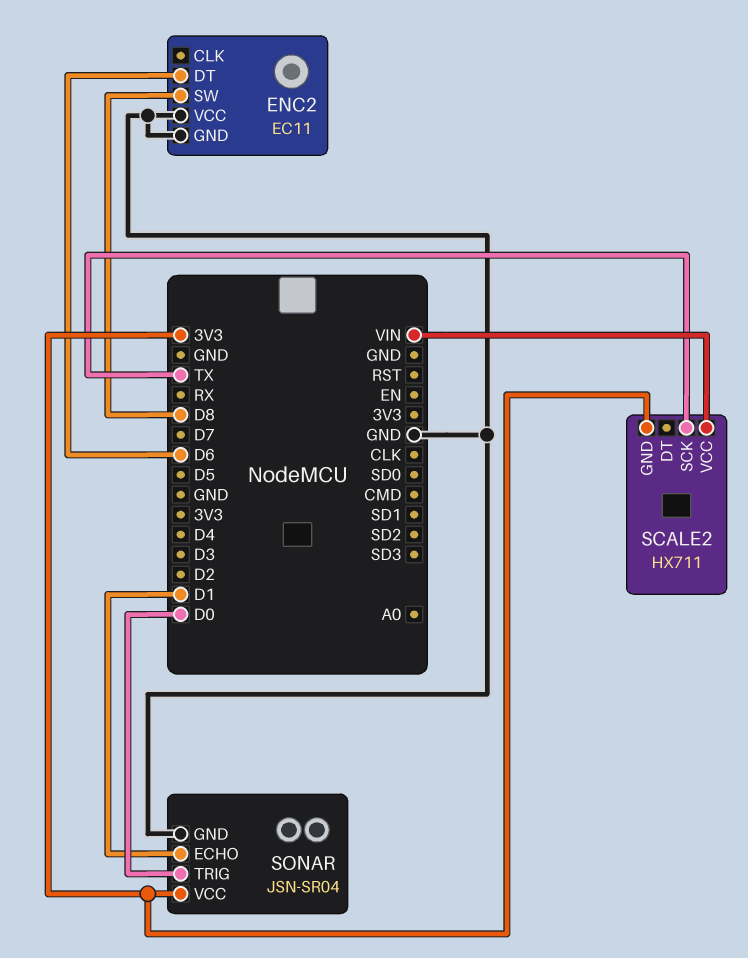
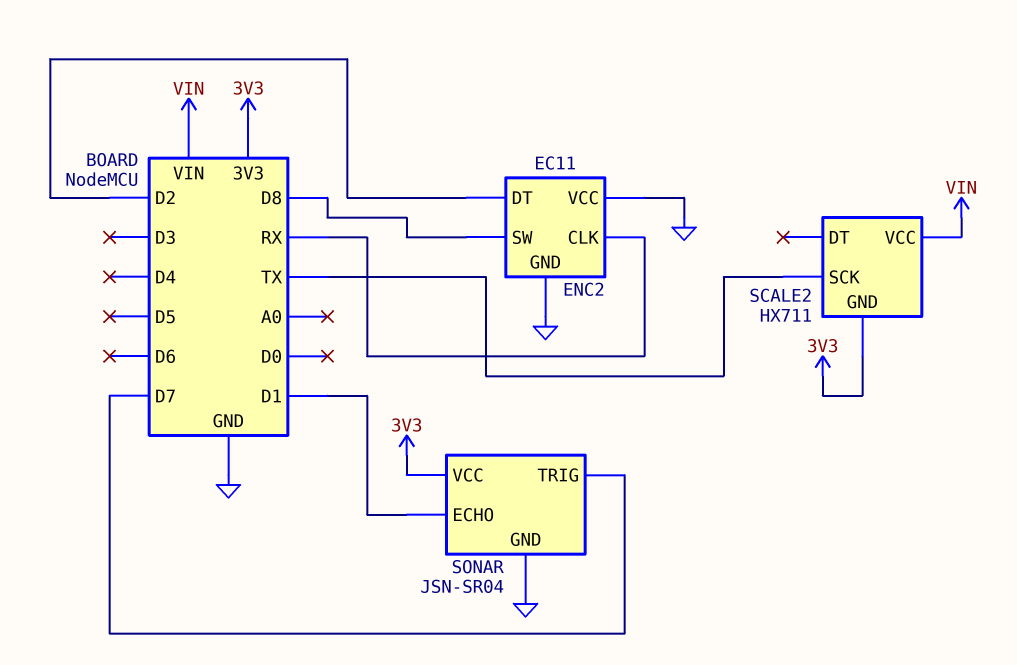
ENC2 pin CLK: none -> RX
ENC2 pin DT: D6 -> D2
SONAR pin TRIG: D0 -> D7

